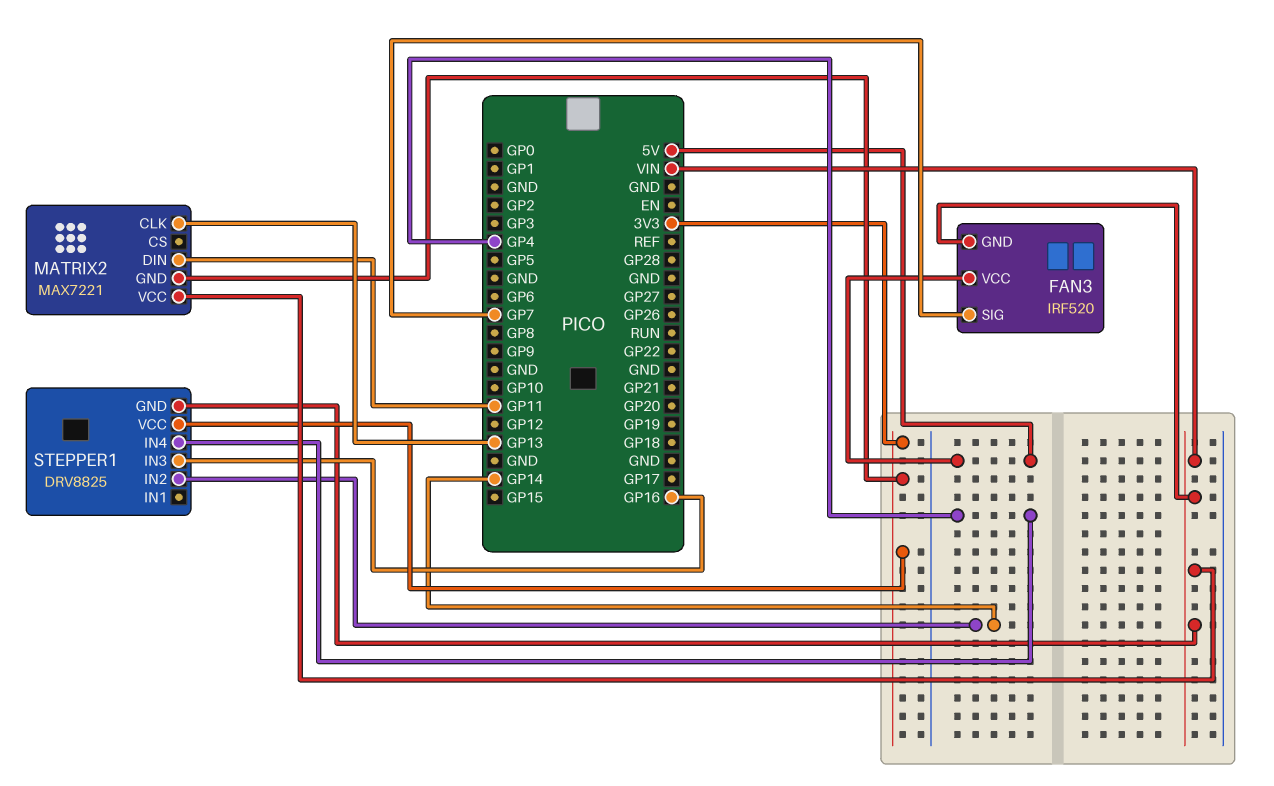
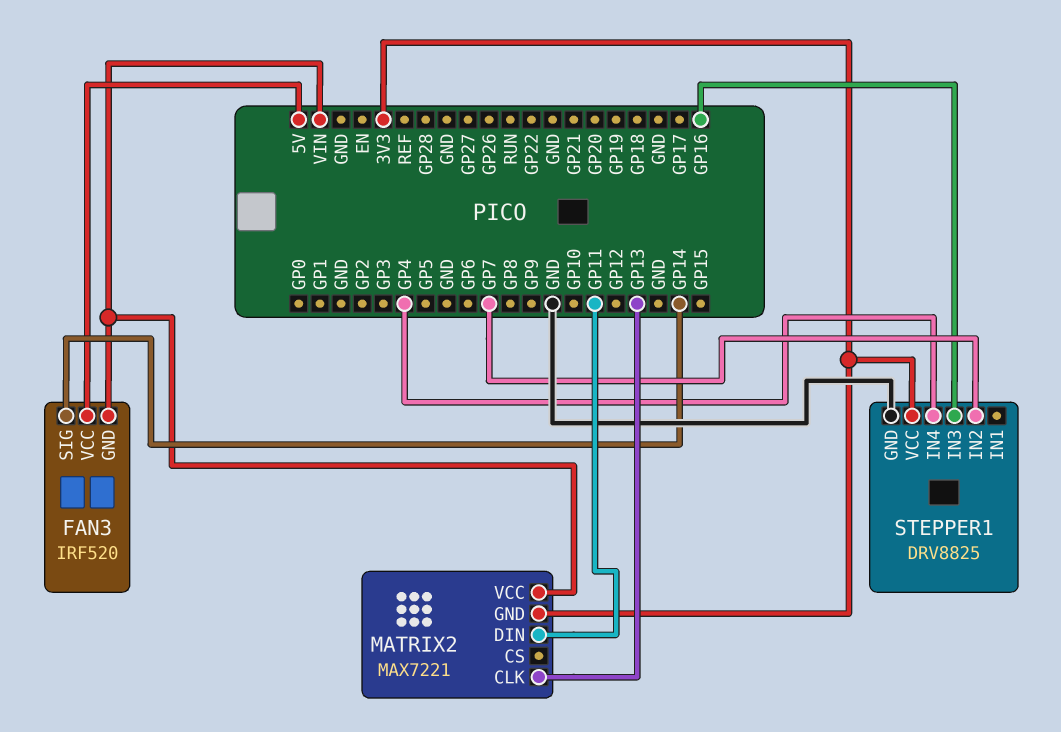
FAN3 pin SIG: GP7 -> GP14
STEPPER1 pin GND: VIN -> GND
STEPPER1 pin IN2: GP14 -> GP7

